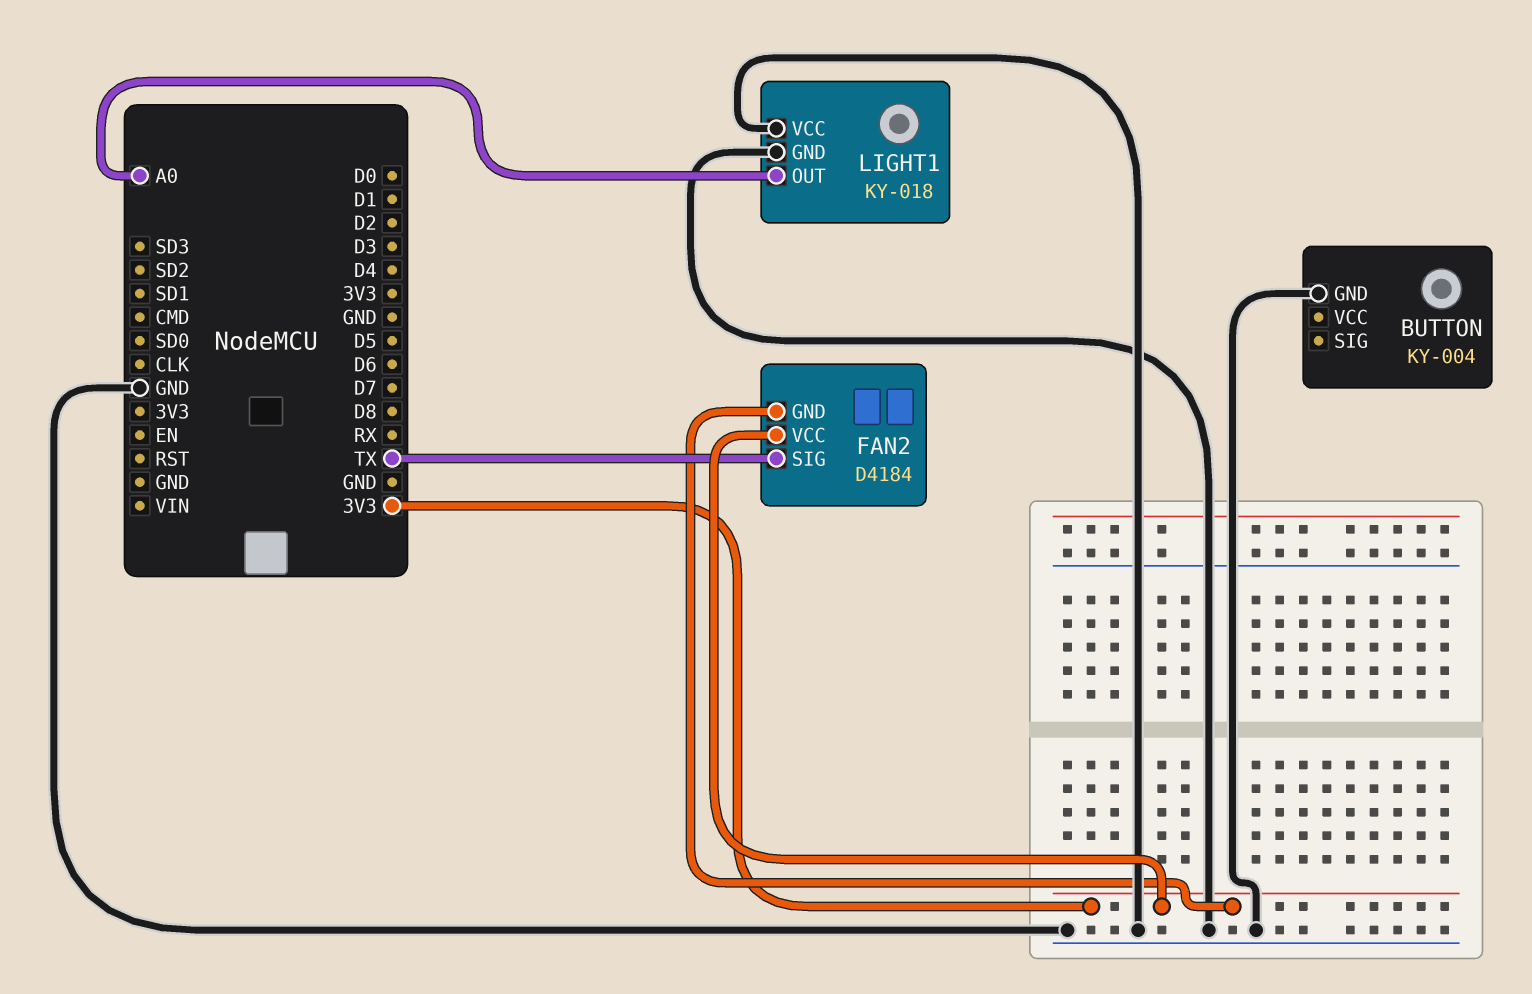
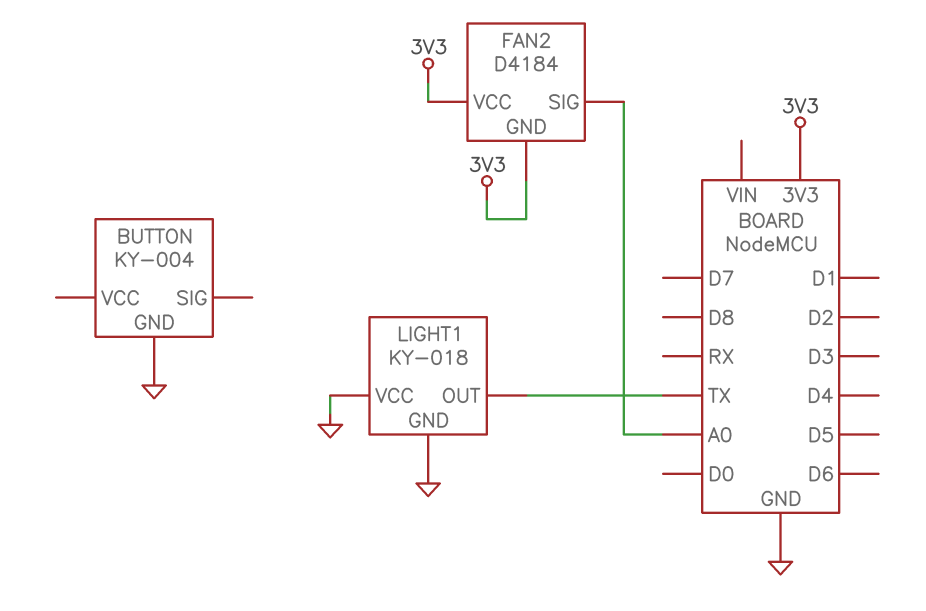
FAN2 pin SIG: TX -> A0
LIGHT1 pin OUT: A0 -> TX

